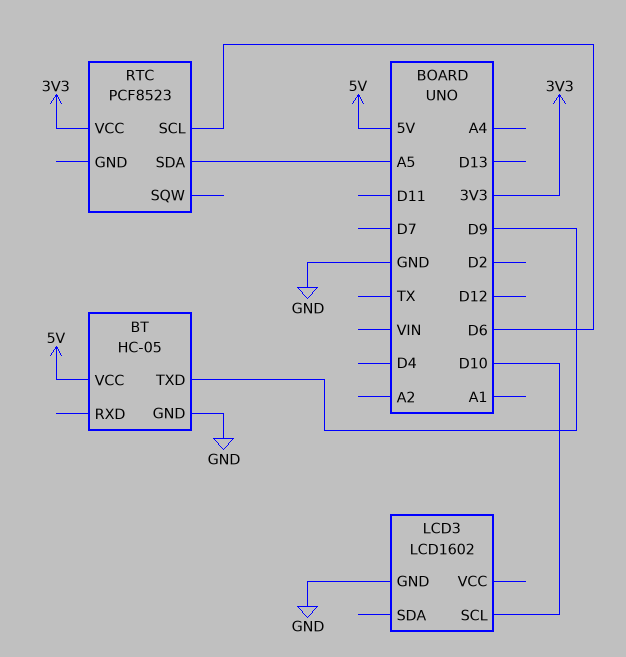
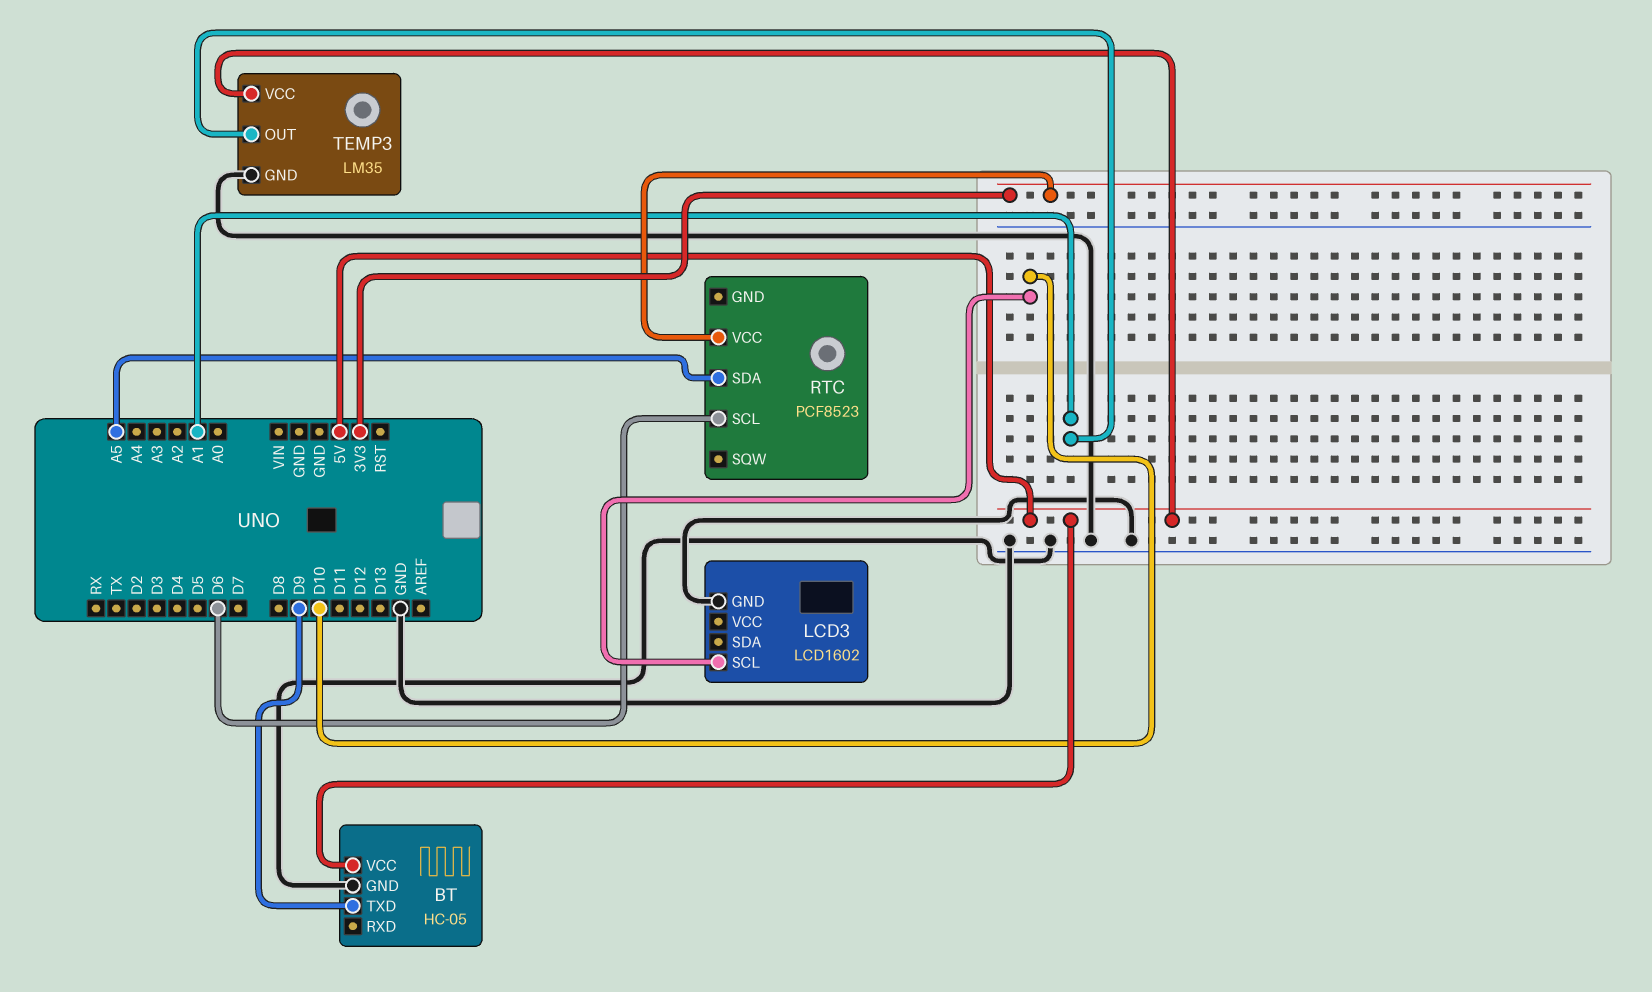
TEMP3: none -> LM35
TEMP3 pin GND: none -> GND
TEMP3 pin OUT: none -> A1
TEMP3 pin VCC: none -> 5V

